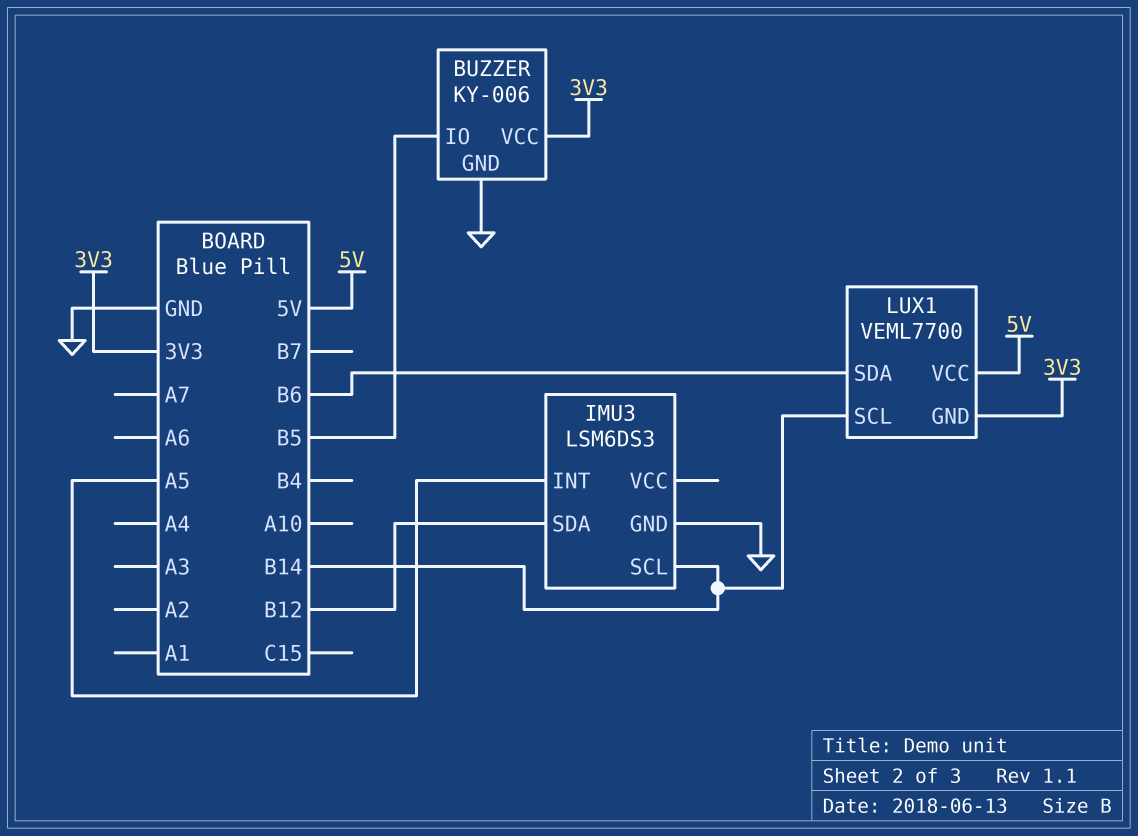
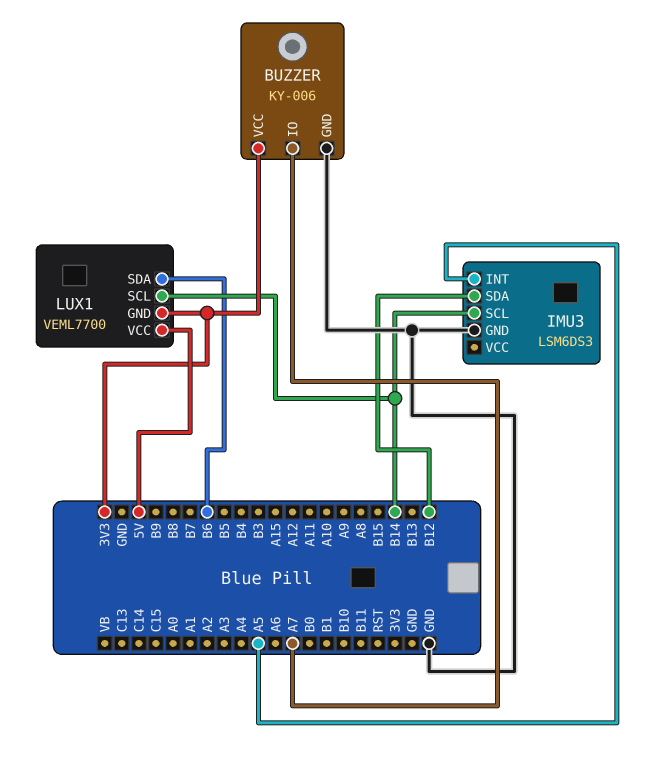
BUZZER pin IO: B5 -> A7

